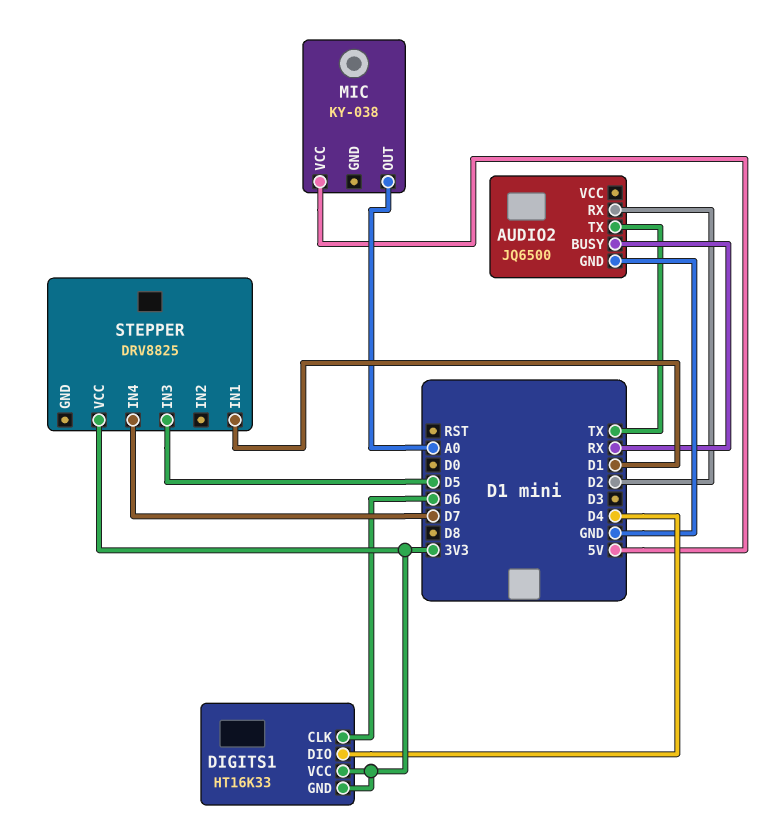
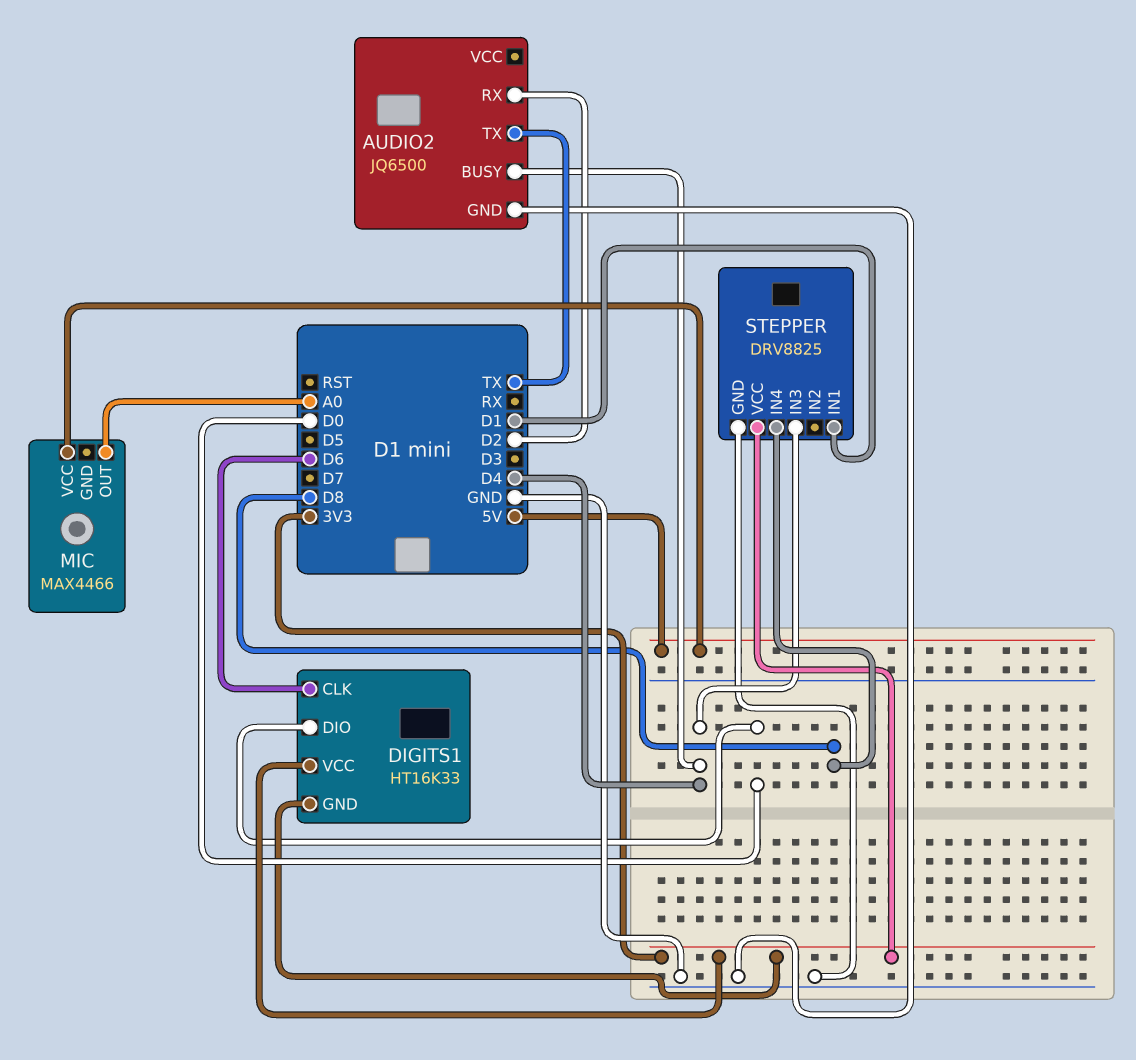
AUDIO2 pin BUSY: RX -> D4
DIGITS1 pin DIO: D4 -> D0
MIC: KY-038 -> MAX4466
STEPPER pin GND: none -> GND
STEPPER pin IN3: D5 -> D4
STEPPER pin IN4: D7 -> D8

